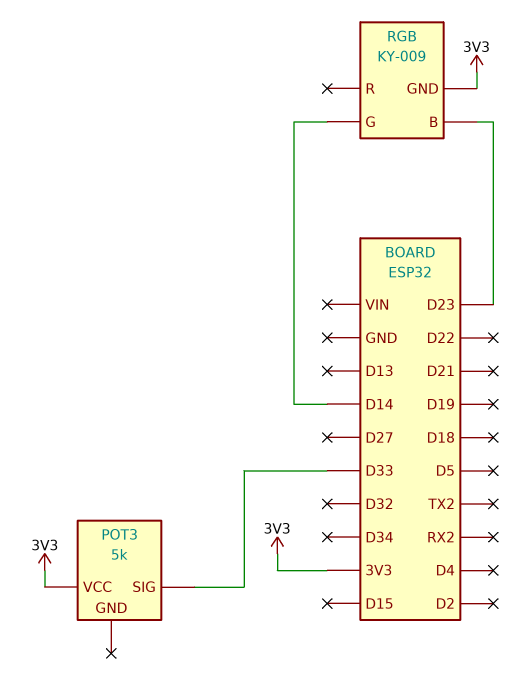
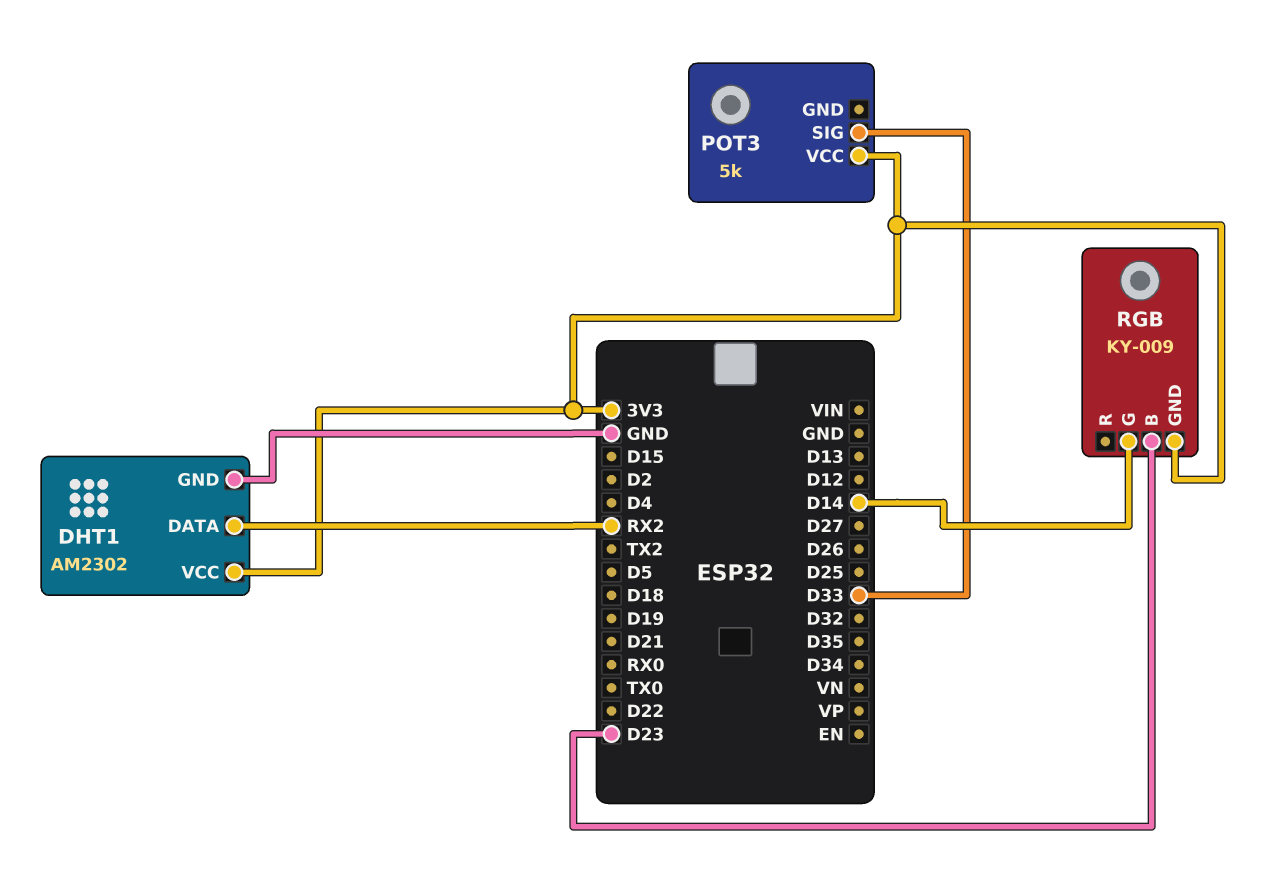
DHT1: none -> AM2302
DHT1 pin DATA: none -> RX2
DHT1 pin GND: none -> GND
DHT1 pin VCC: none -> 3V3

